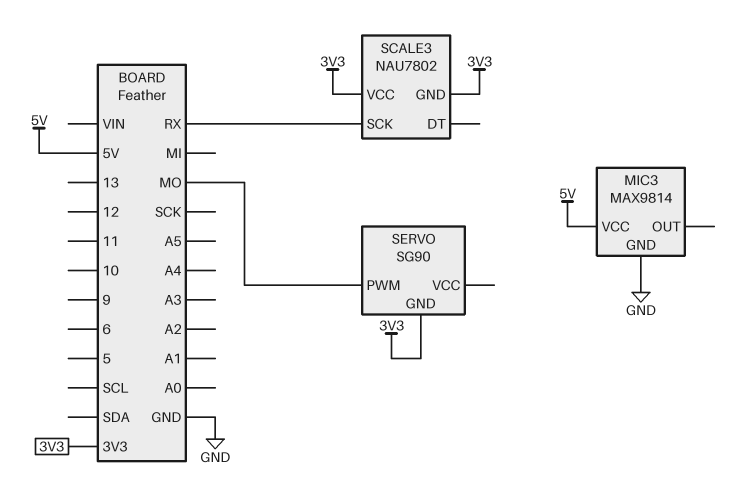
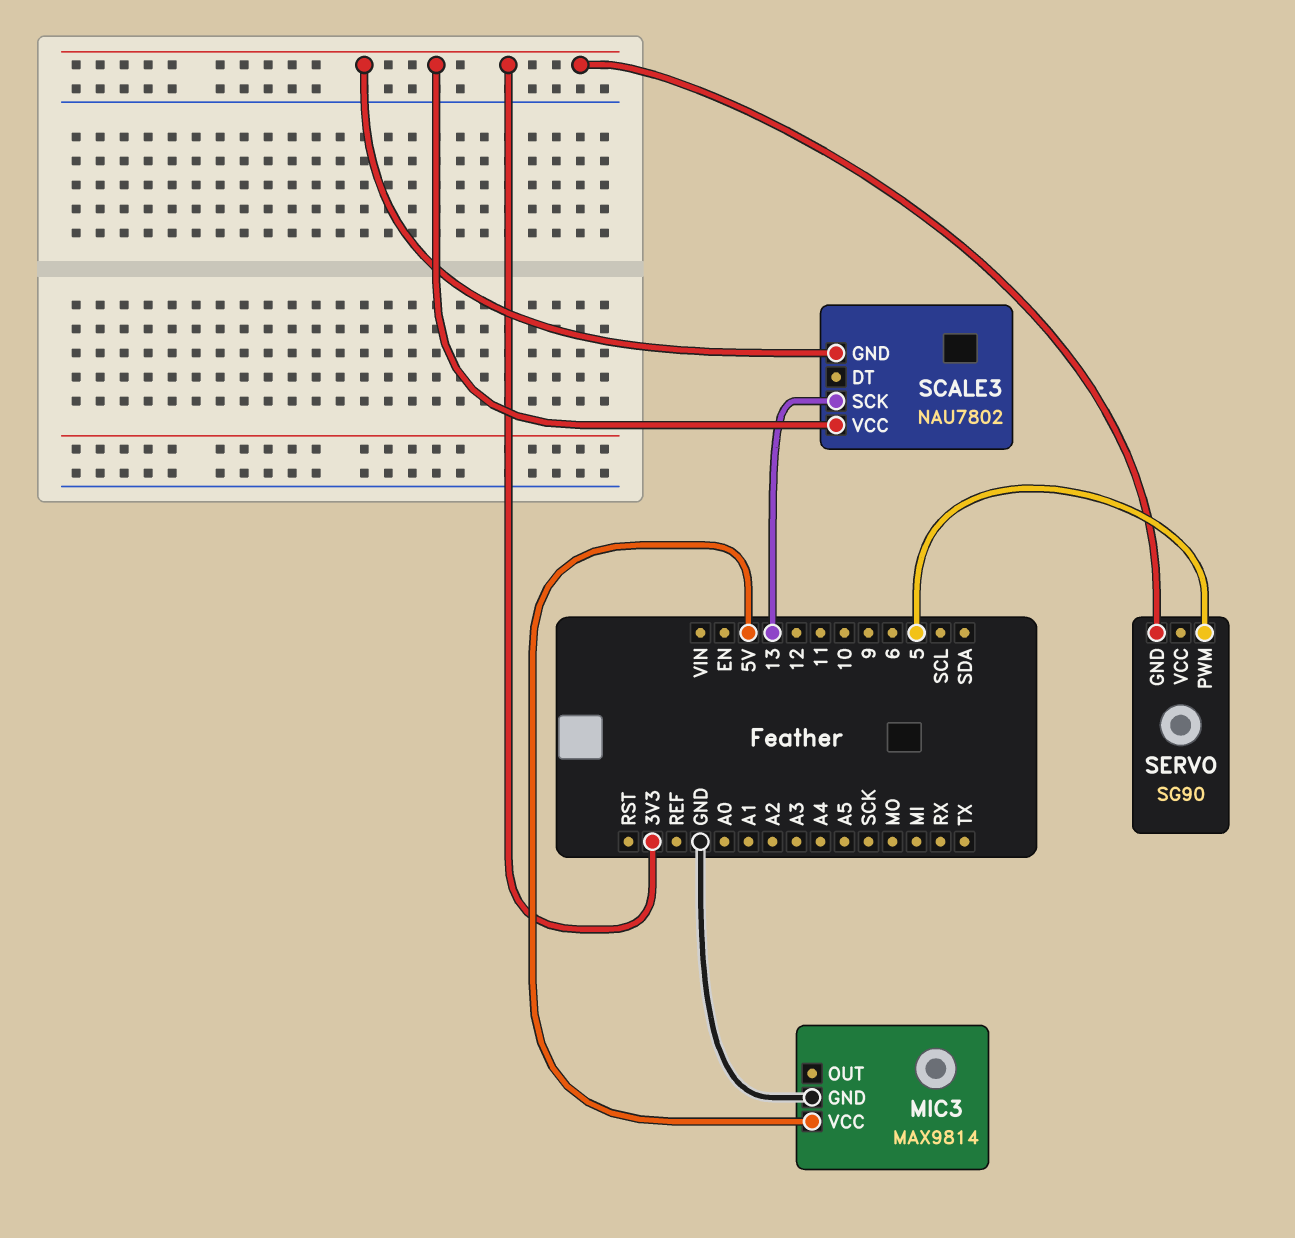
SCALE3 pin SCK: RX -> 13
SERVO pin PWM: MO -> 5

